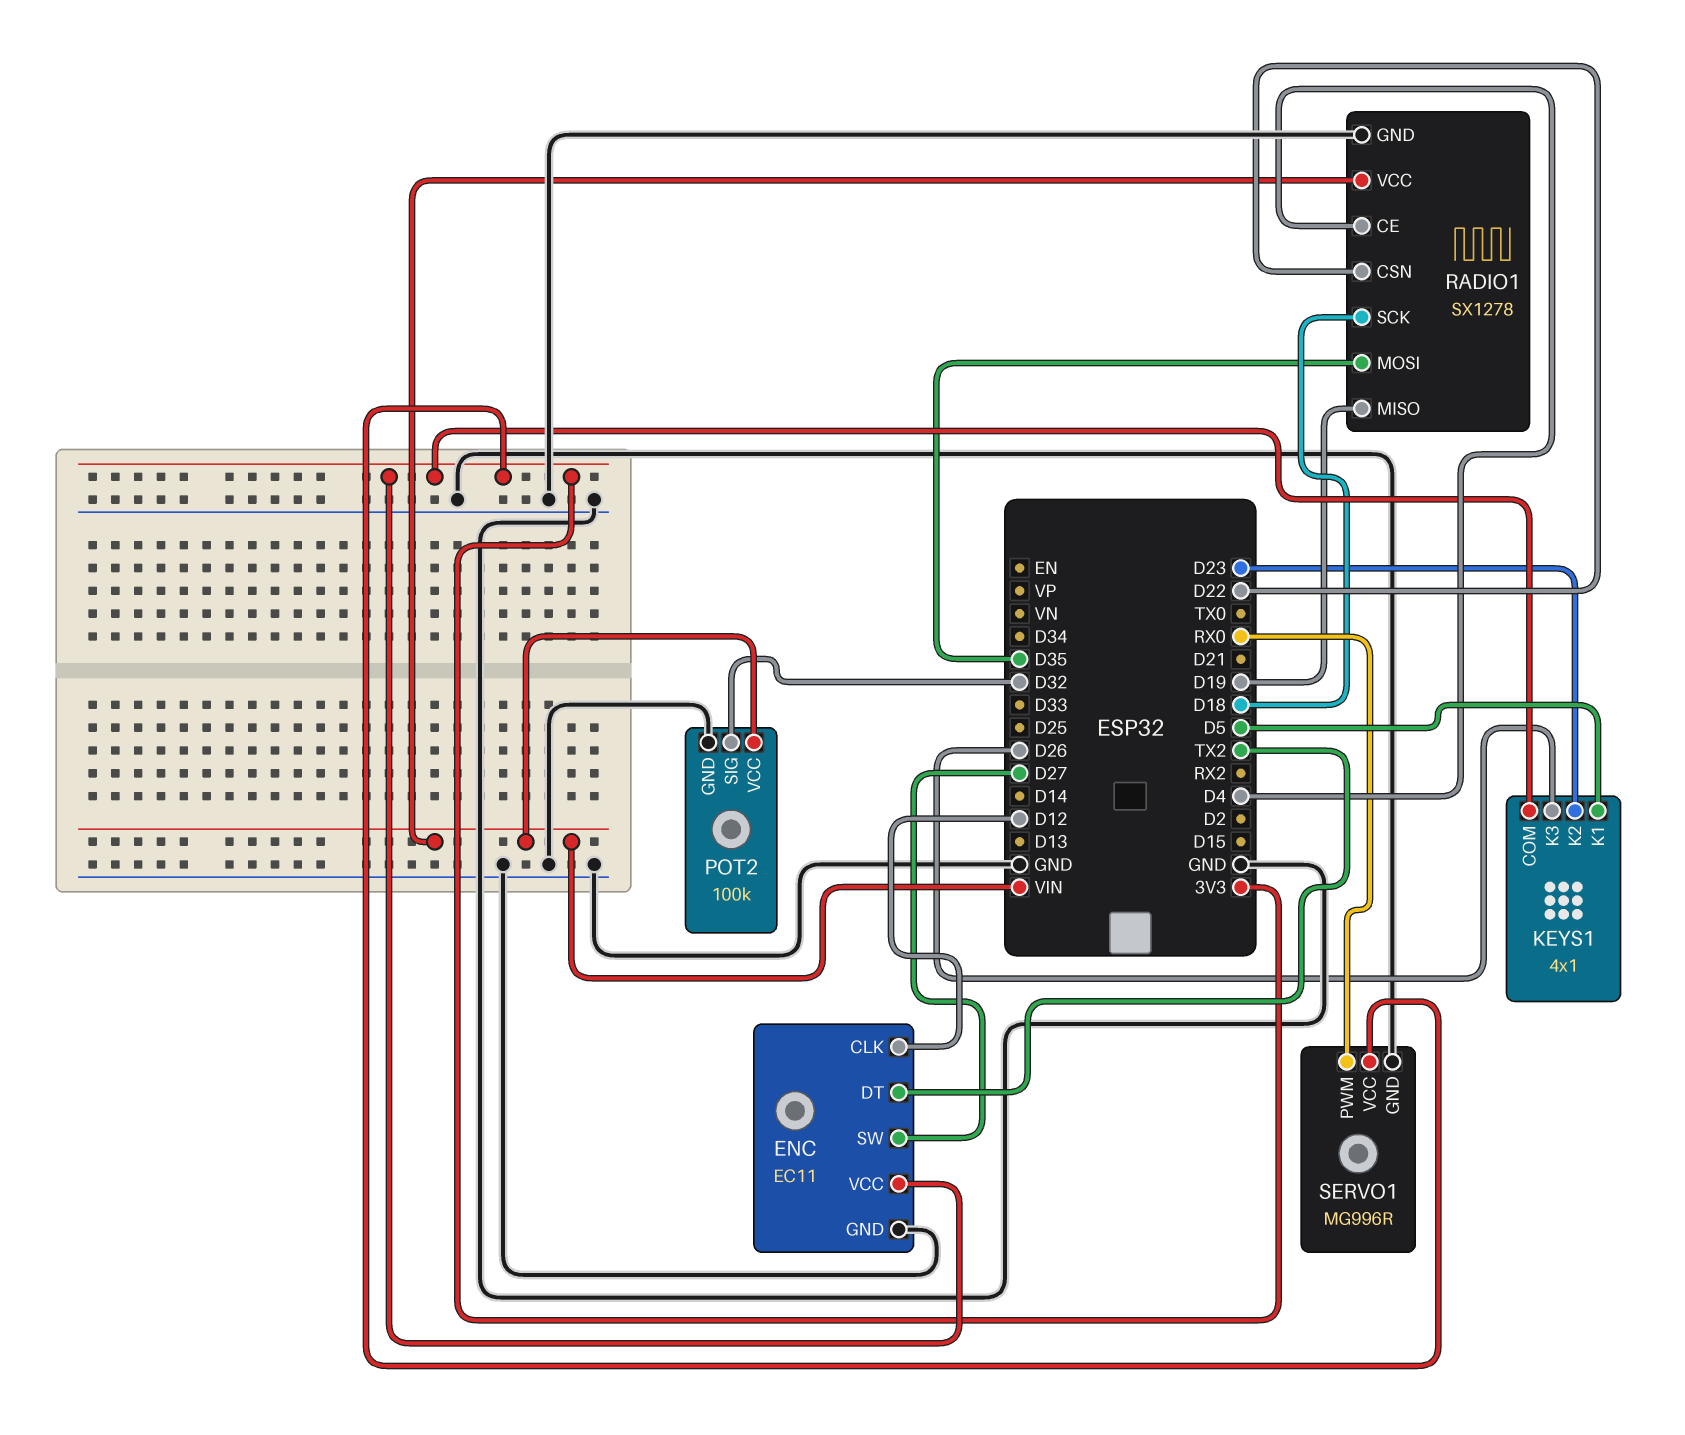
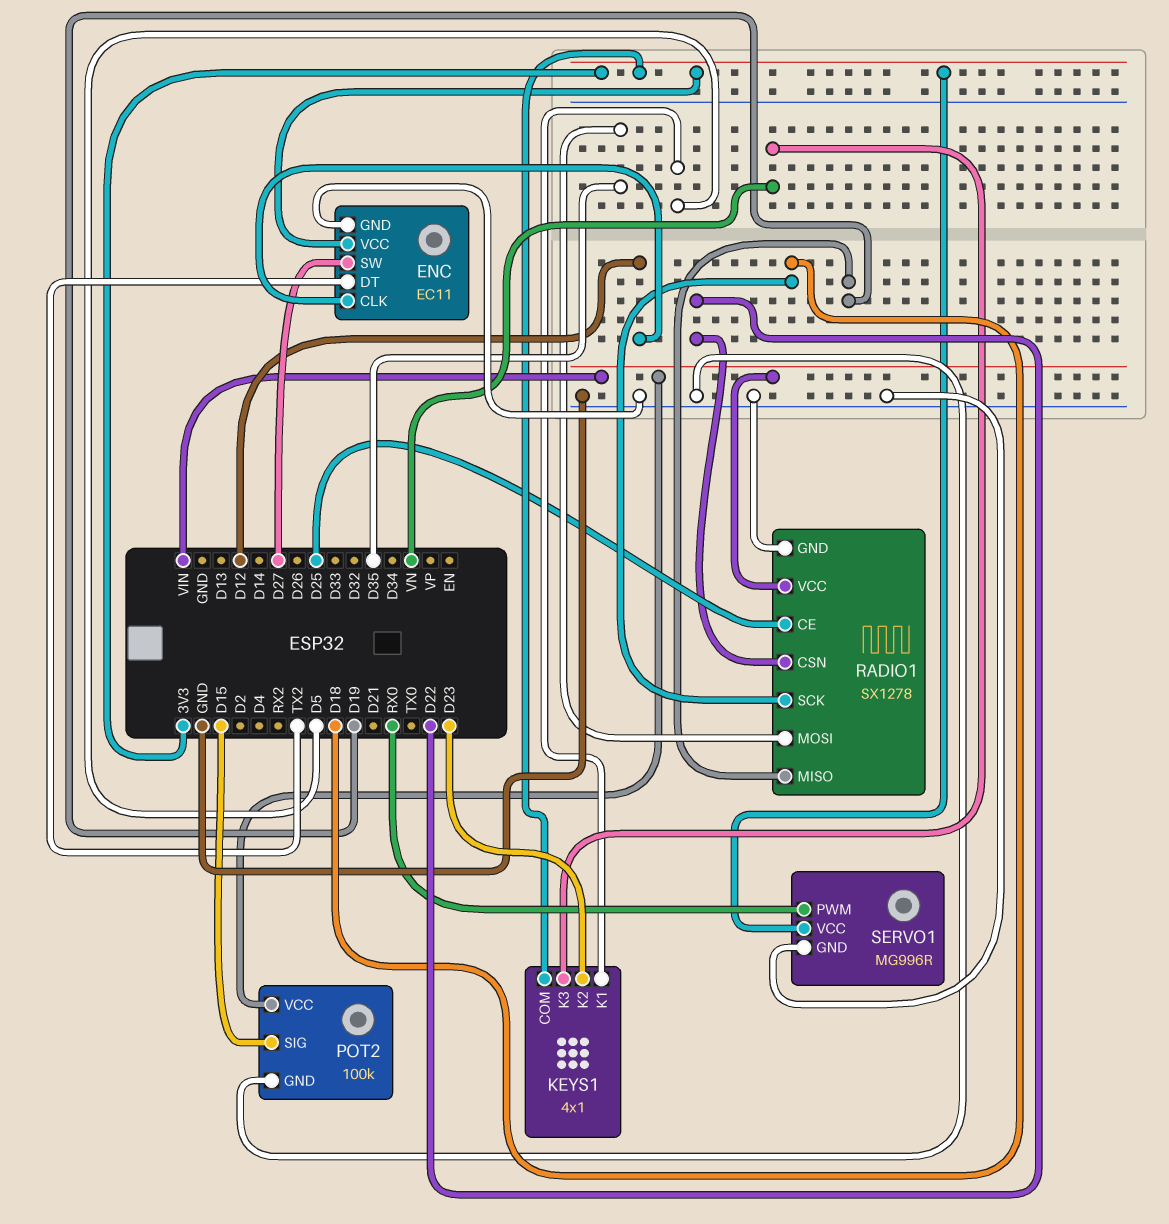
KEYS1 pin K3: D26 -> VN
POT2 pin SIG: D32 -> D15
RADIO1 pin CE: D4 -> D25

